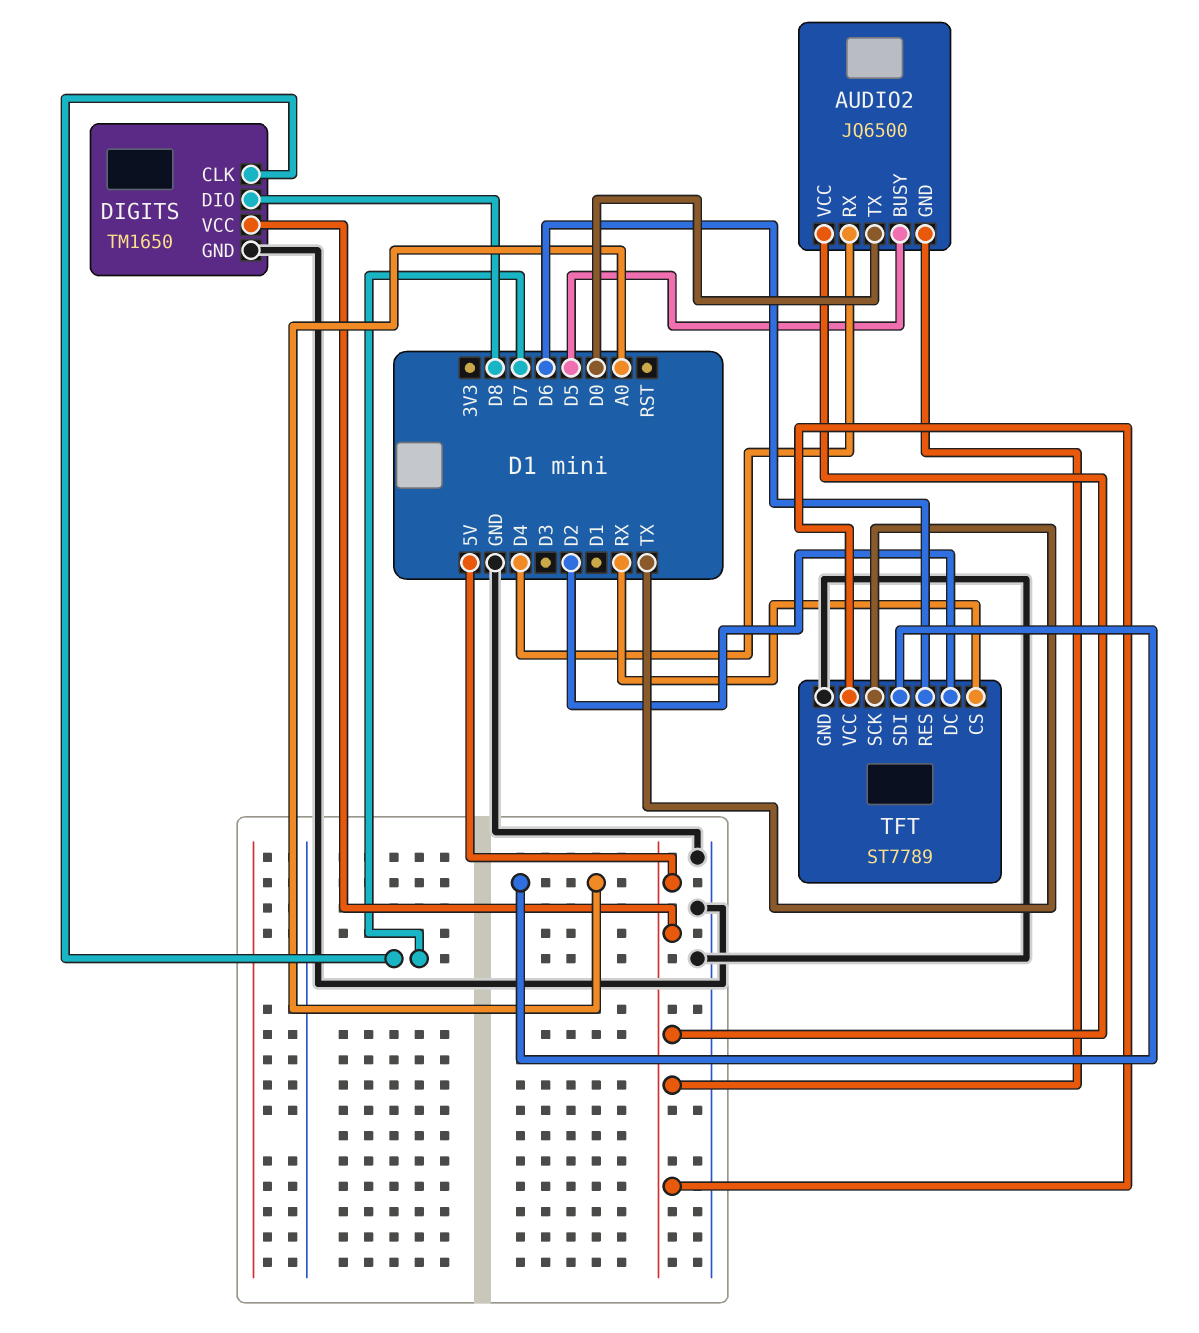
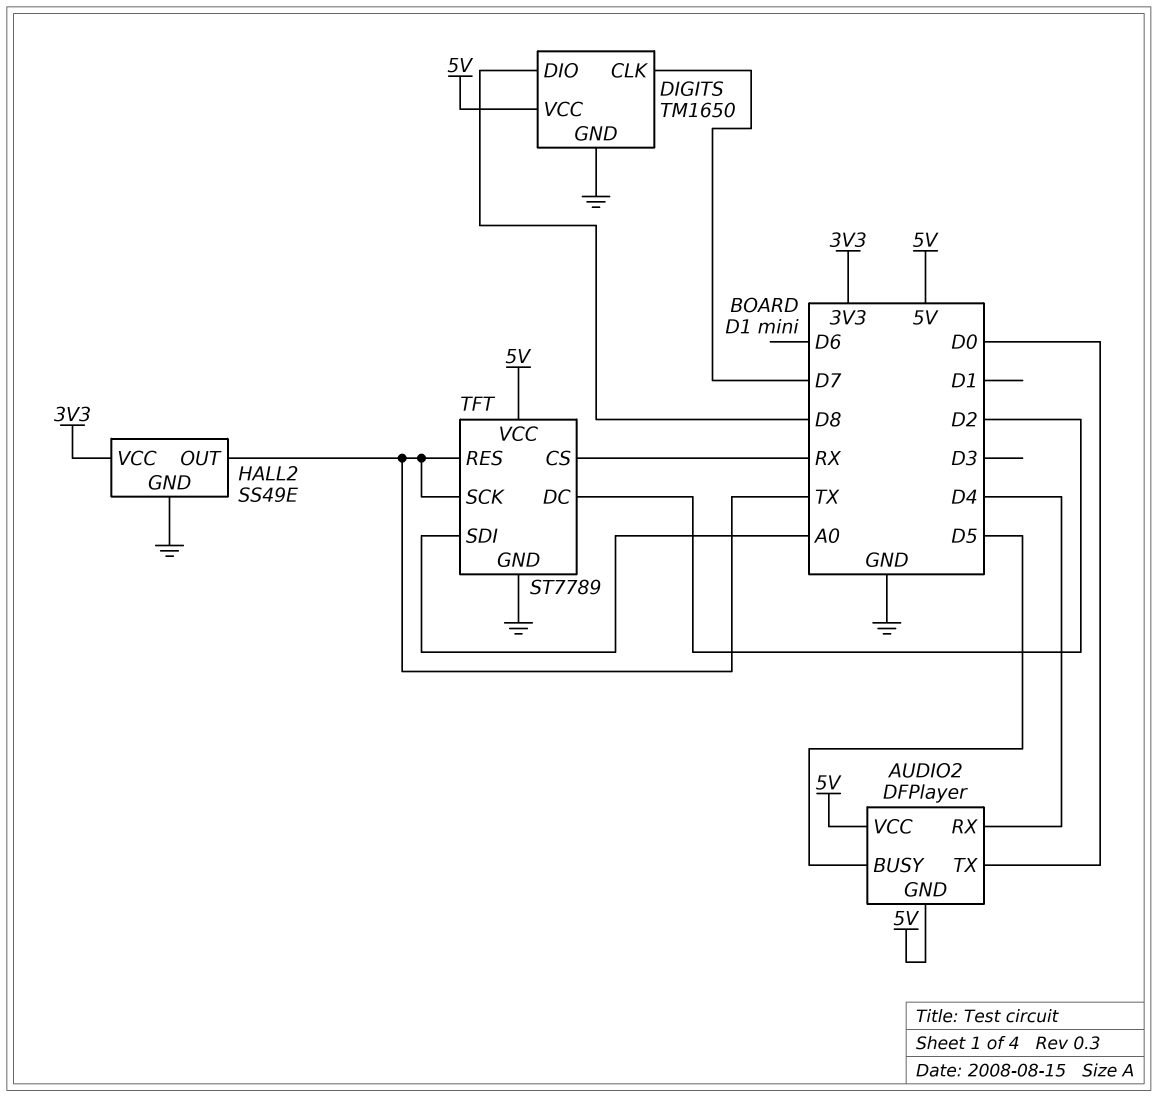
AUDIO2: JQ6500 -> DFPlayer
HALL2: none -> SS49E
HALL2 pin GND: none -> GND
HALL2 pin OUT: none -> TX
HALL2 pin VCC: none -> 3V3
TFT pin RES: D6 -> TX

